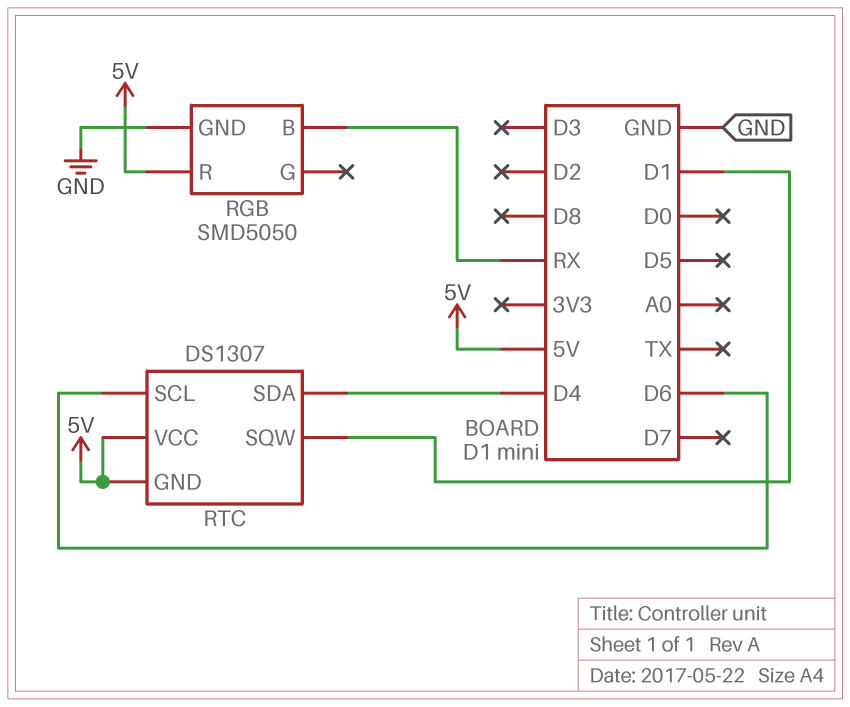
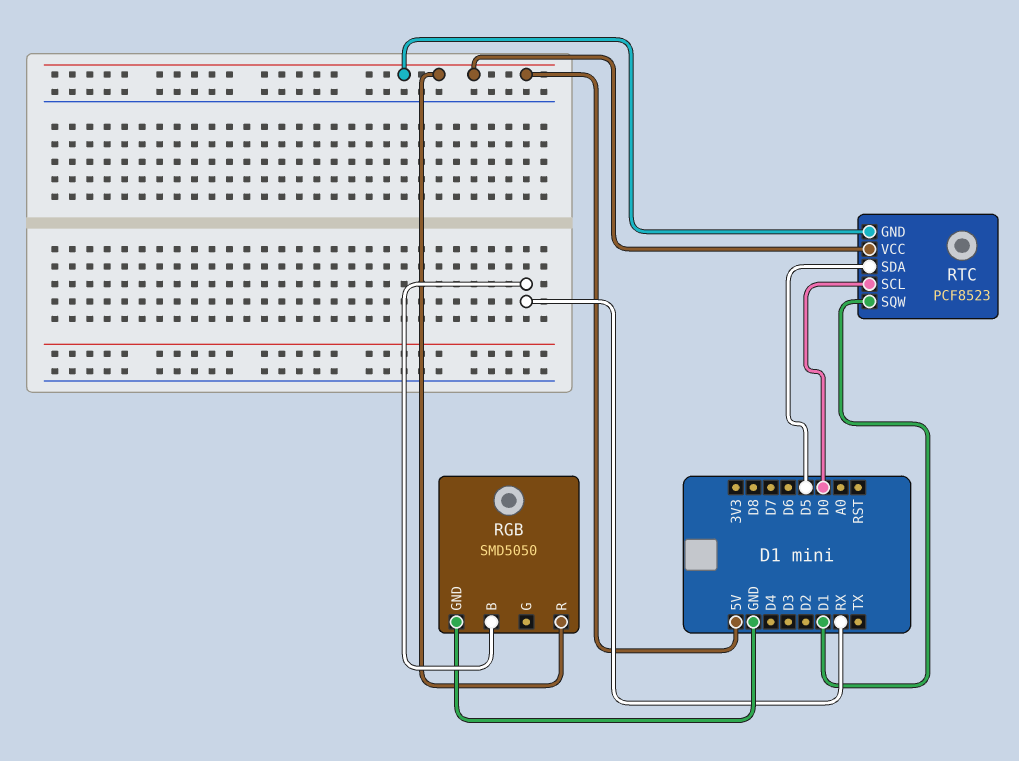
RTC: DS1307 -> PCF8523
RTC pin SCL: D6 -> D0
RTC pin SDA: D4 -> D5

